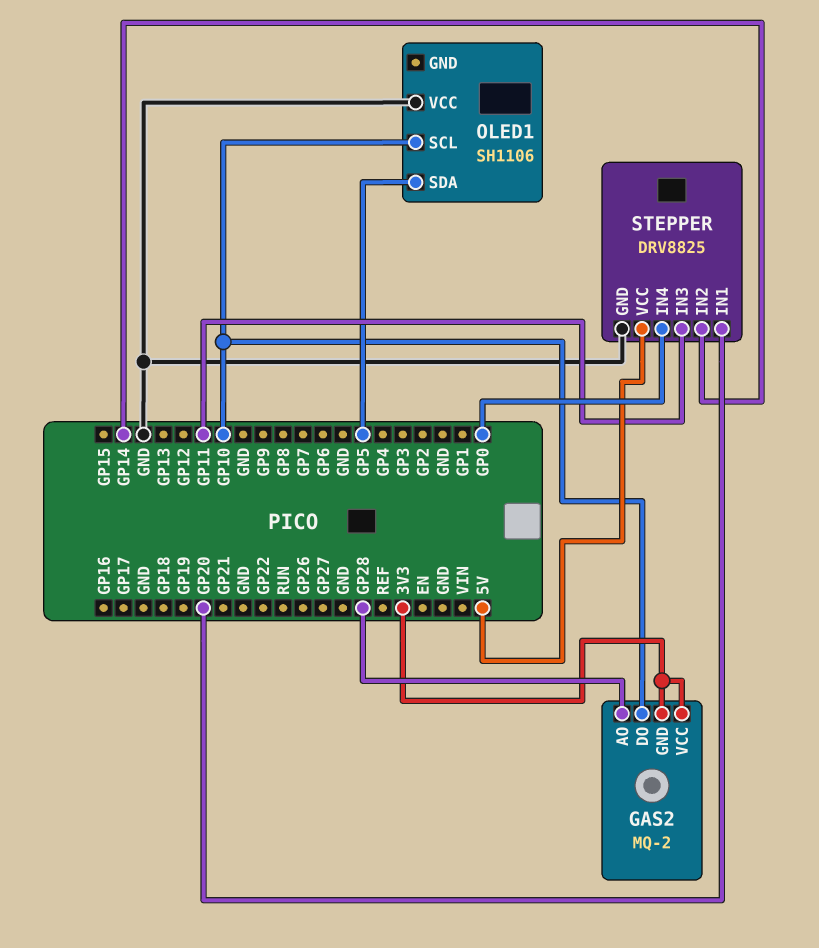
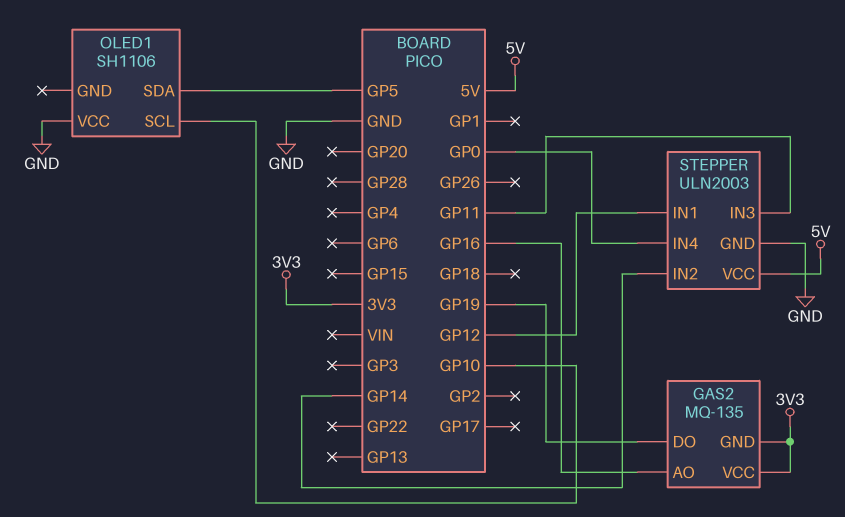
GAS2: MQ-2 -> MQ-135
GAS2 pin AO: GP28 -> GP16
GAS2 pin DO: GP10 -> GP19
STEPPER: DRV8825 -> ULN2003
STEPPER pin IN1: GP20 -> GP12

